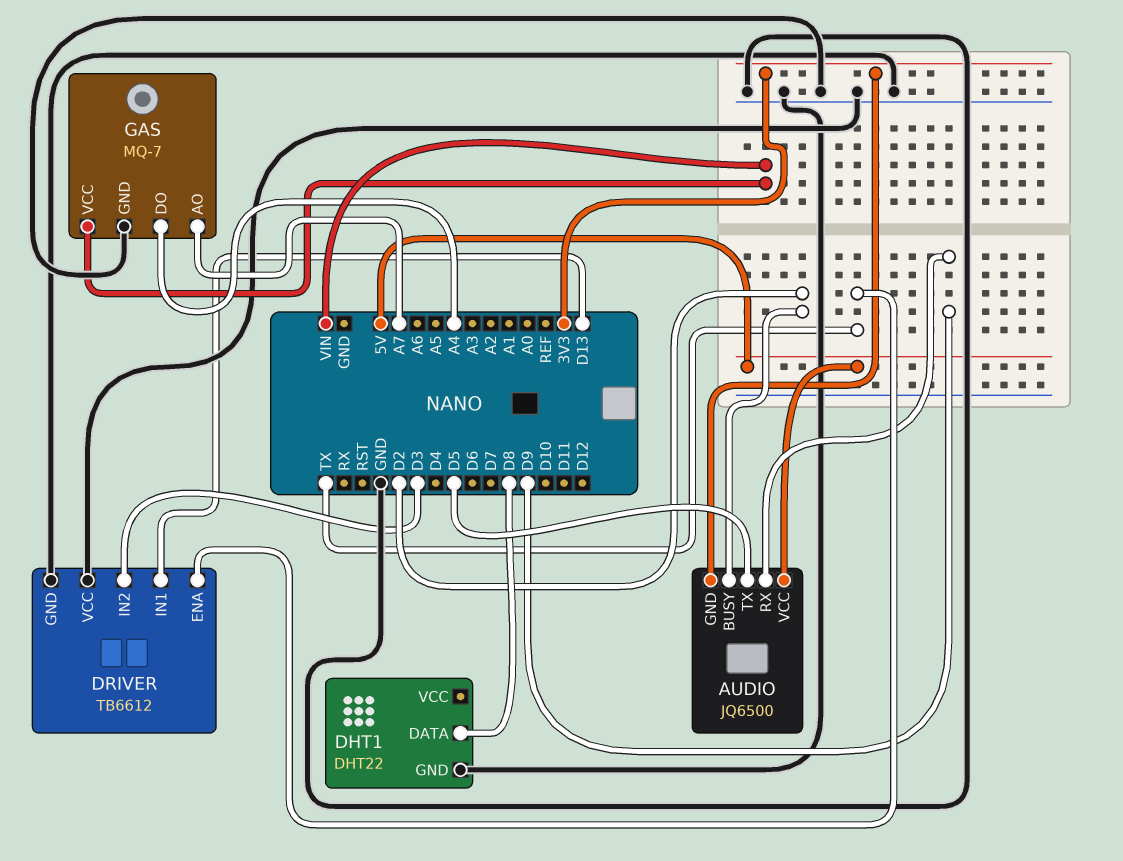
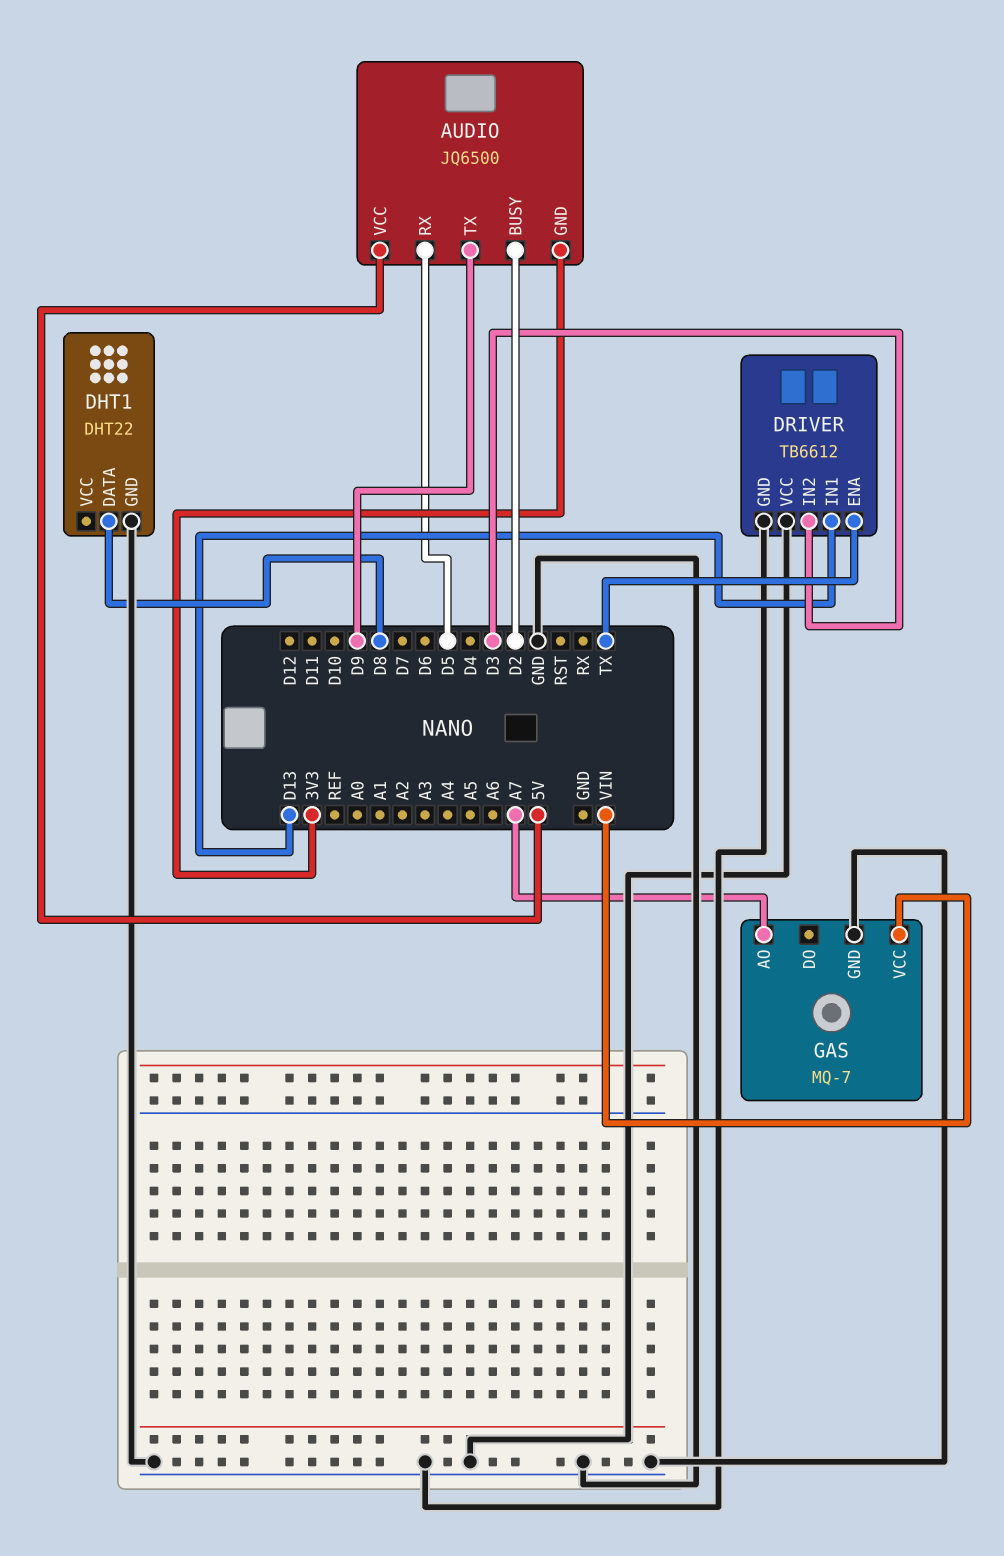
AUDIO pin RX: D9 -> D5
AUDIO pin TX: D5 -> D9
GAS pin DO: A4 -> none

